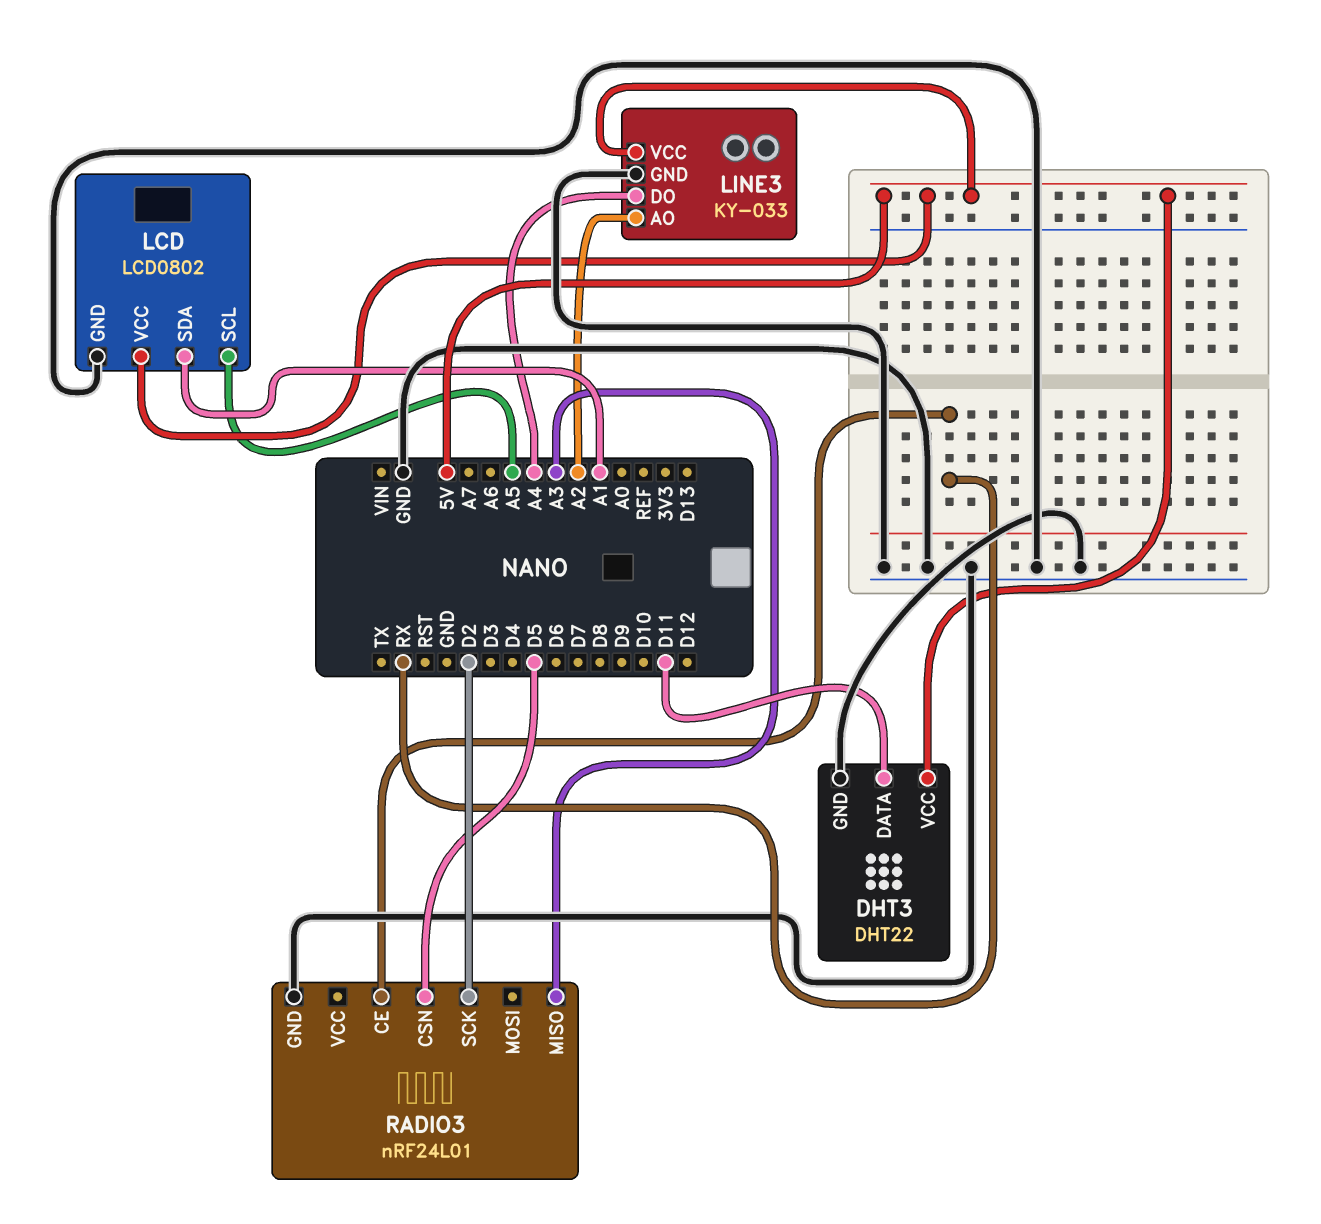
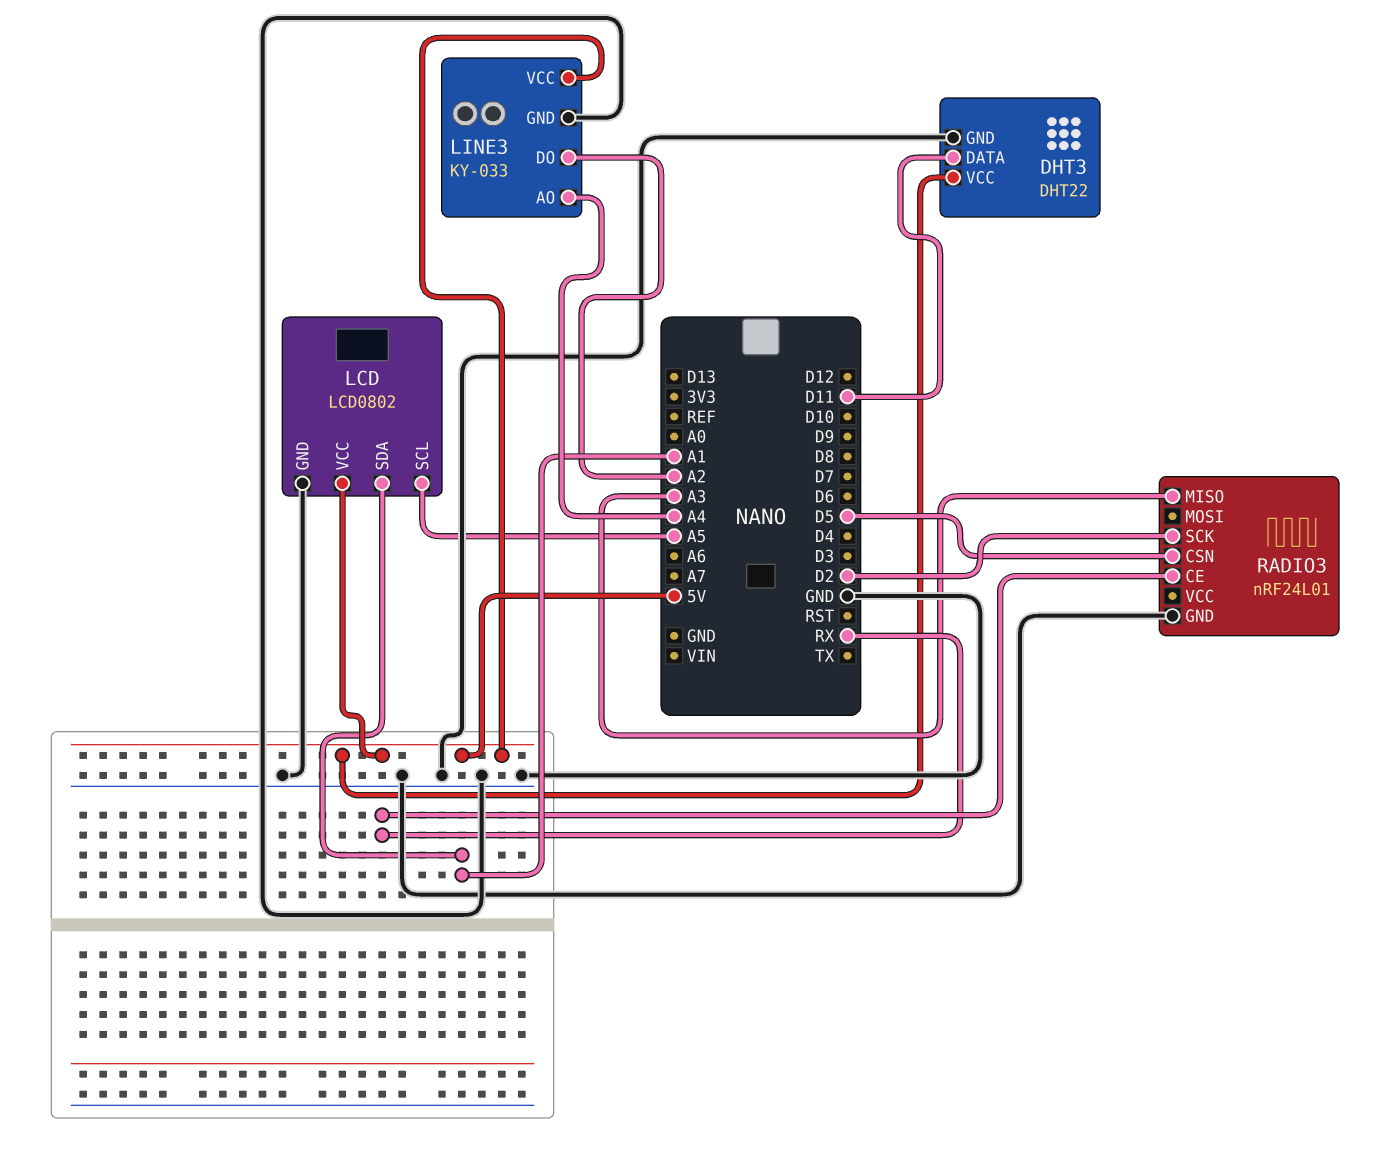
LINE3 pin AO: A2 -> A4
LINE3 pin DO: A4 -> A2

